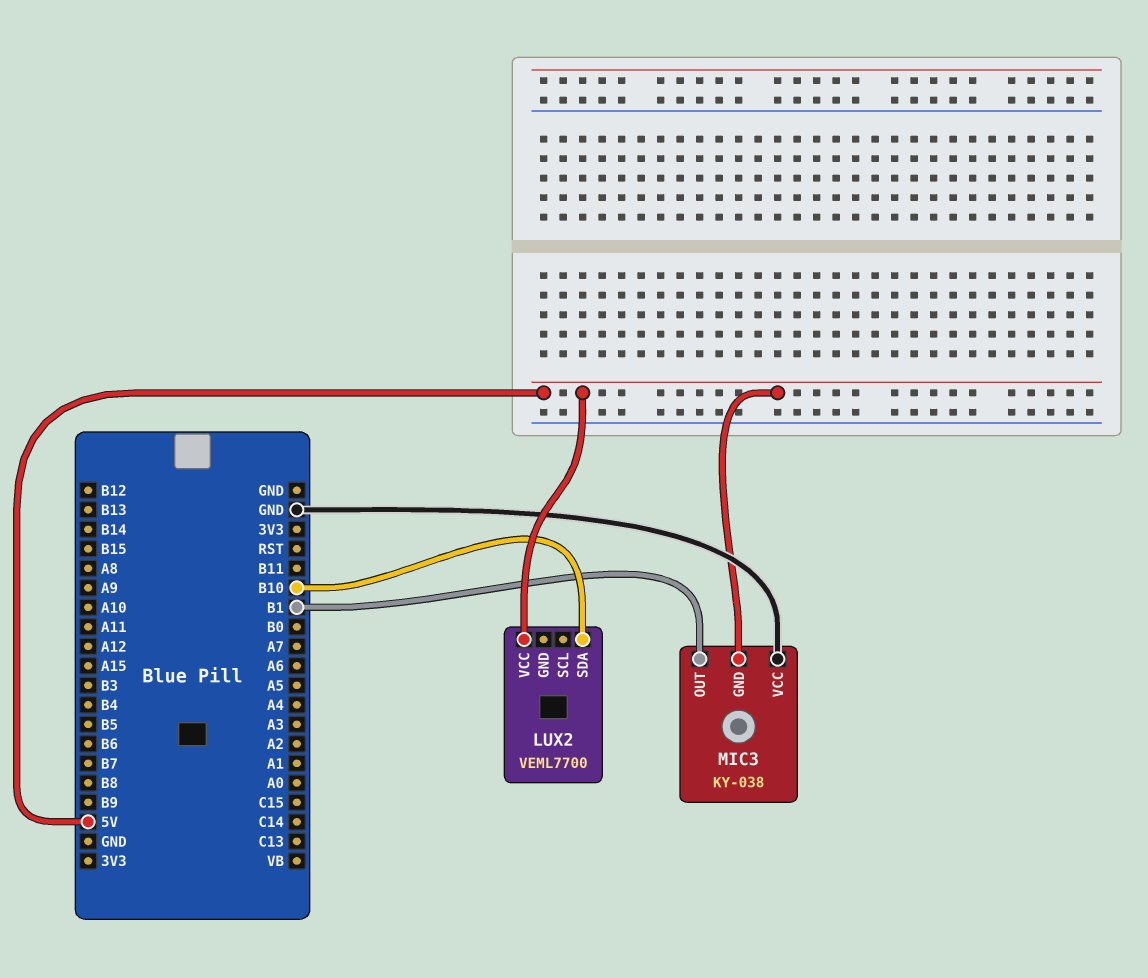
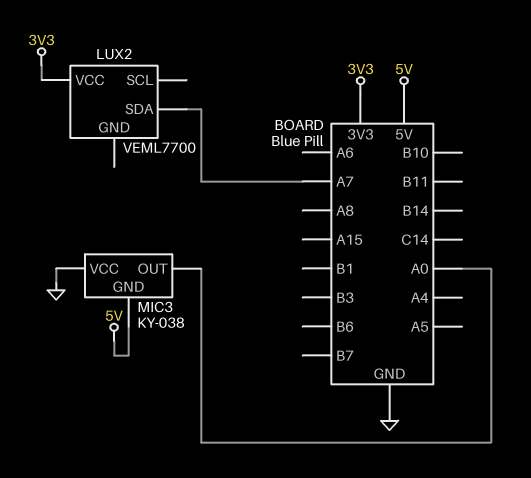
LUX2 pin SDA: B10 -> A7
LUX2 pin VCC: 5V -> 3V3
MIC3 pin OUT: B1 -> A0

